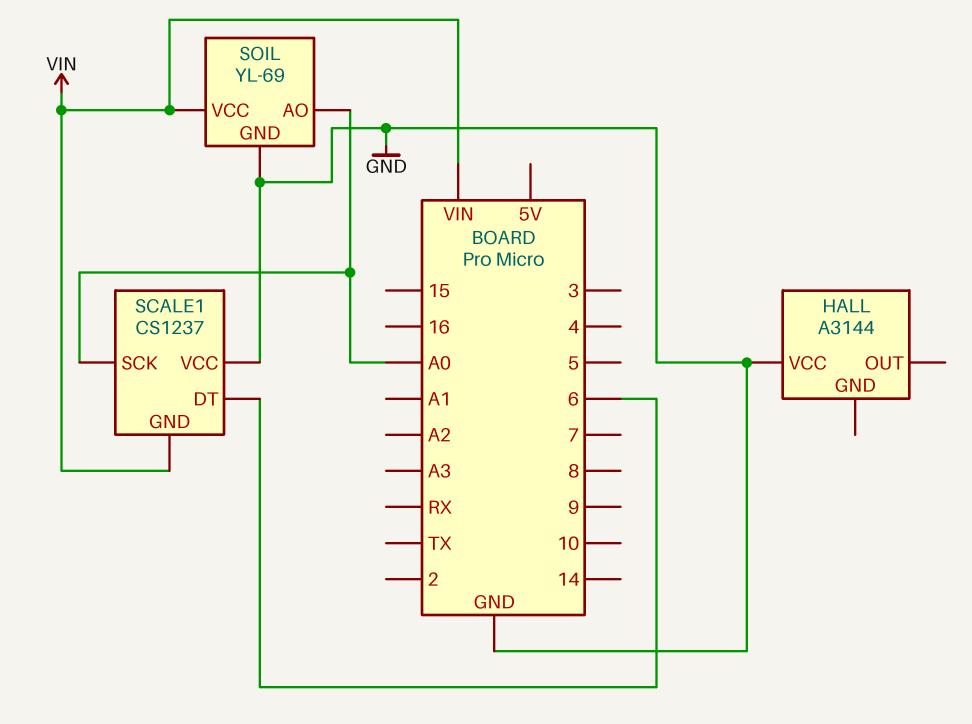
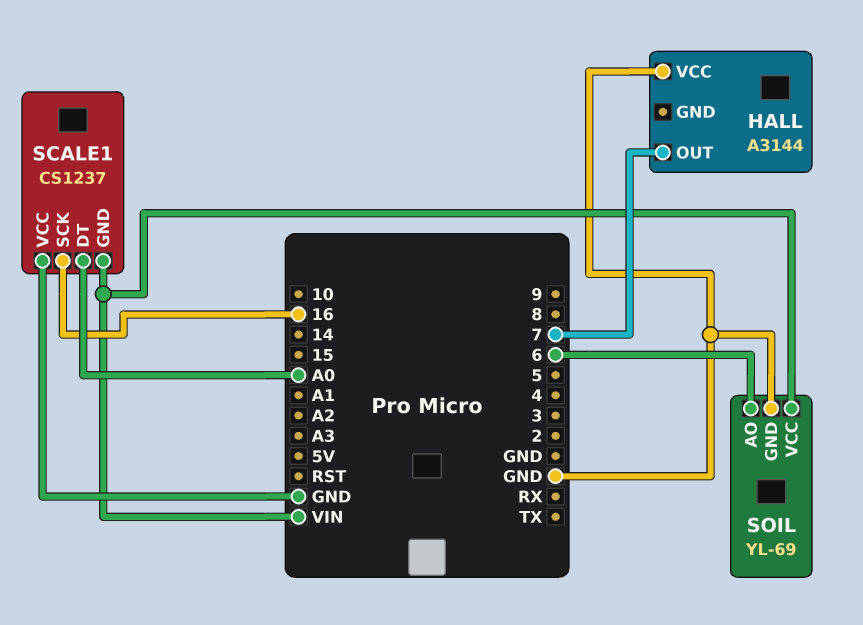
HALL pin OUT: none -> 7
SCALE1 pin DT: 6 -> A0
SCALE1 pin SCK: A0 -> 16
SOIL pin AO: A0 -> 6

